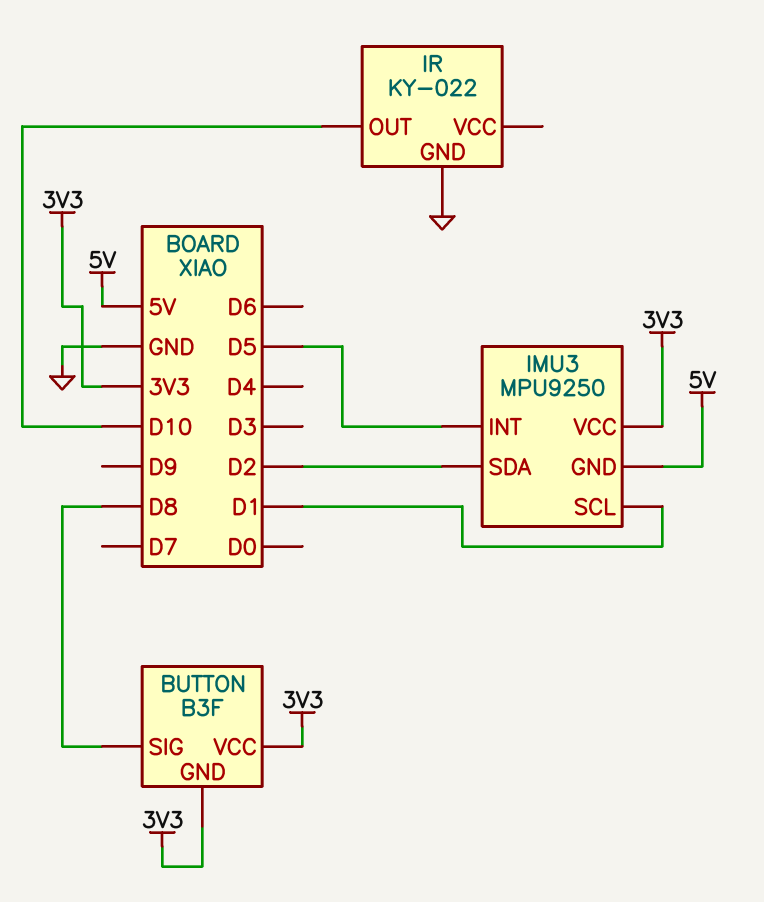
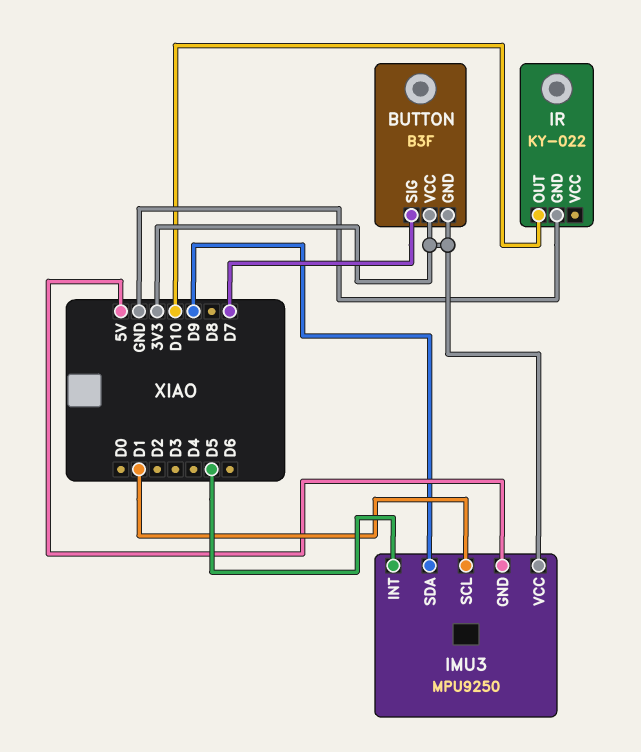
BUTTON pin SIG: D8 -> D7
IMU3 pin SDA: D2 -> D9

